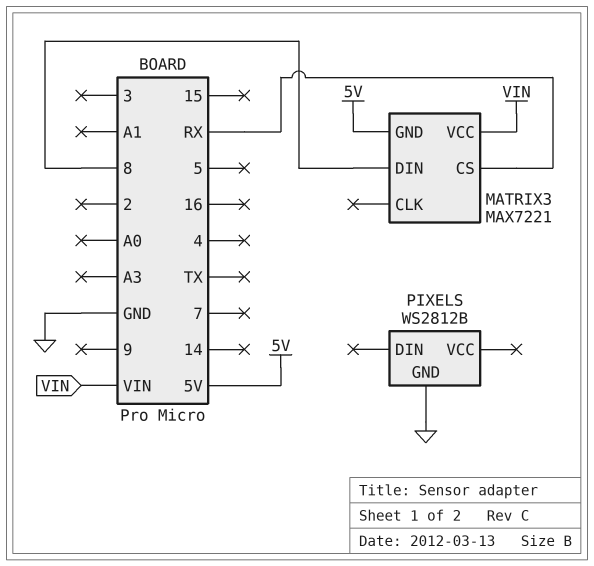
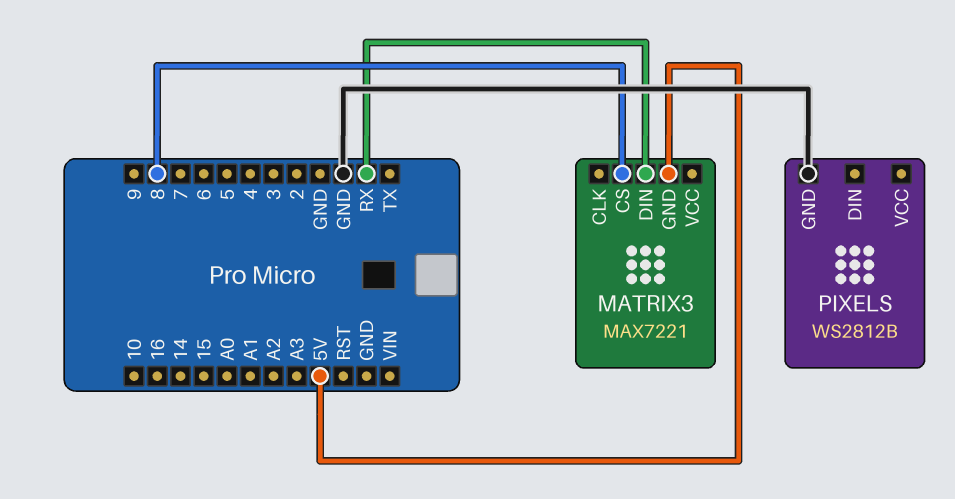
MATRIX3 pin CS: RX -> 8
MATRIX3 pin DIN: 8 -> RX
MATRIX3 pin VCC: VIN -> none

